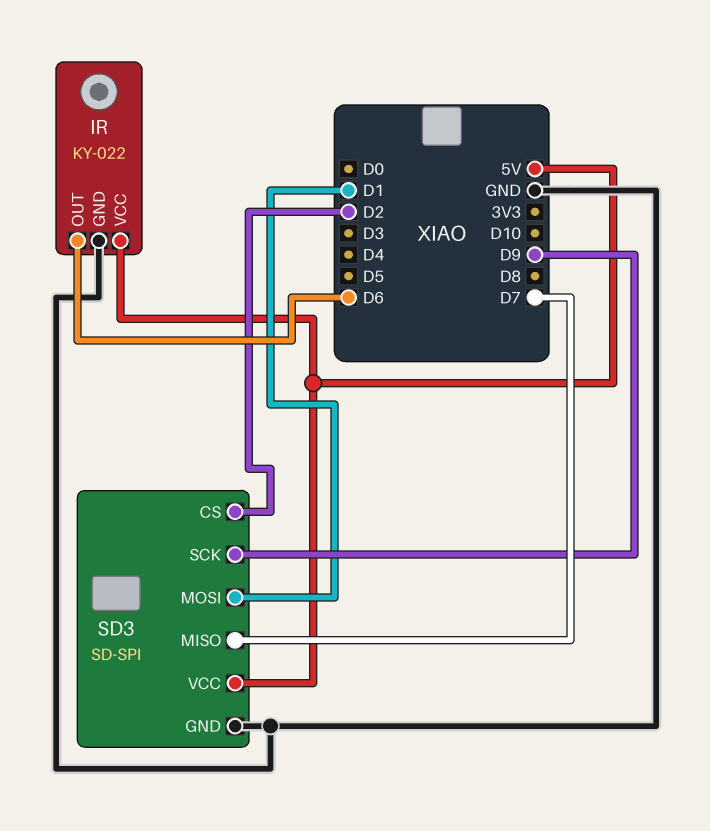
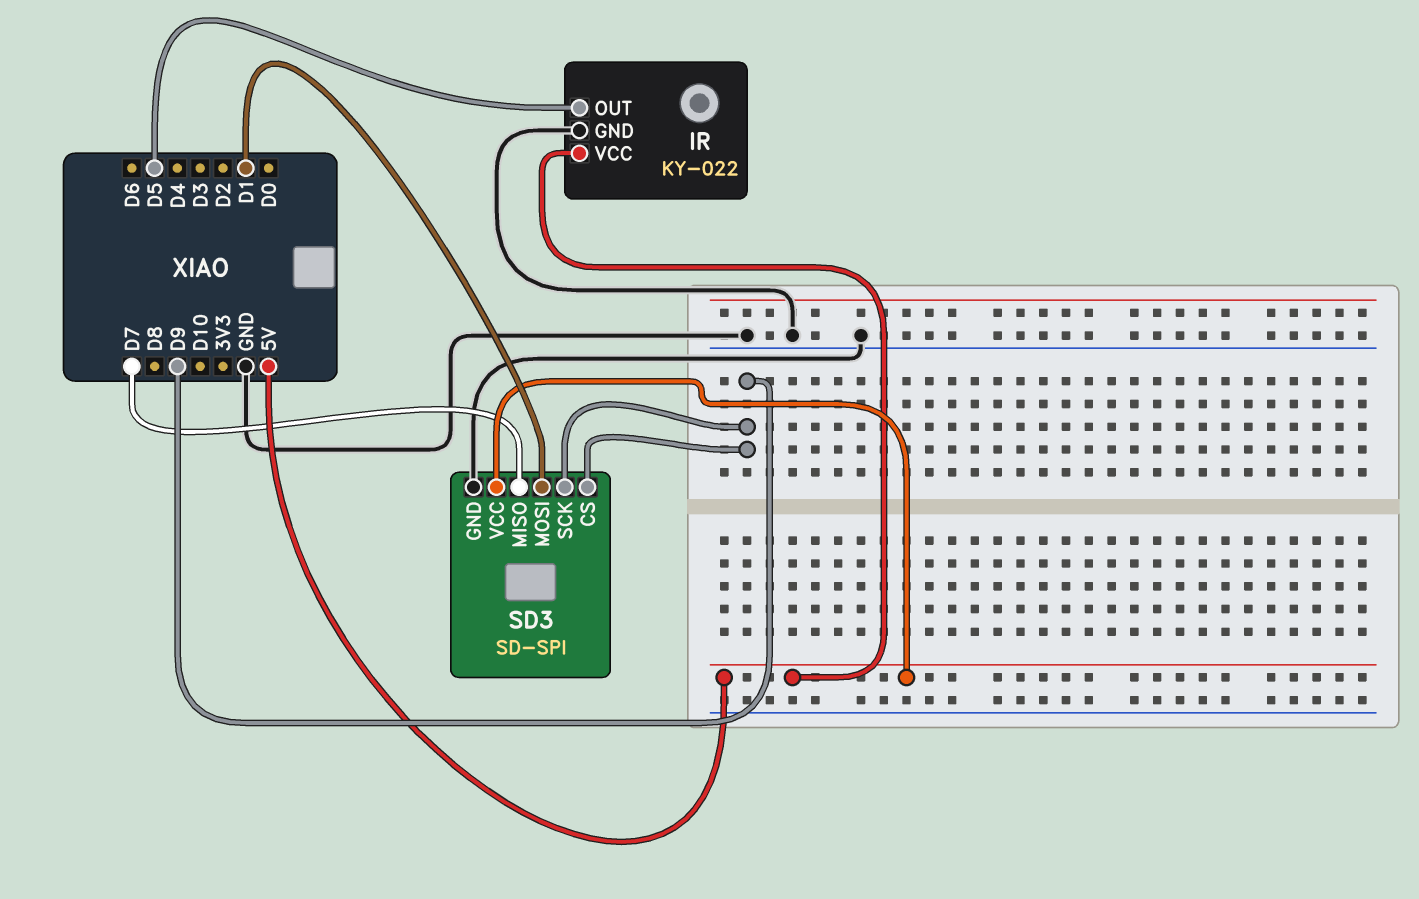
IR pin OUT: D6 -> D5
SD3 pin CS: D2 -> D9

